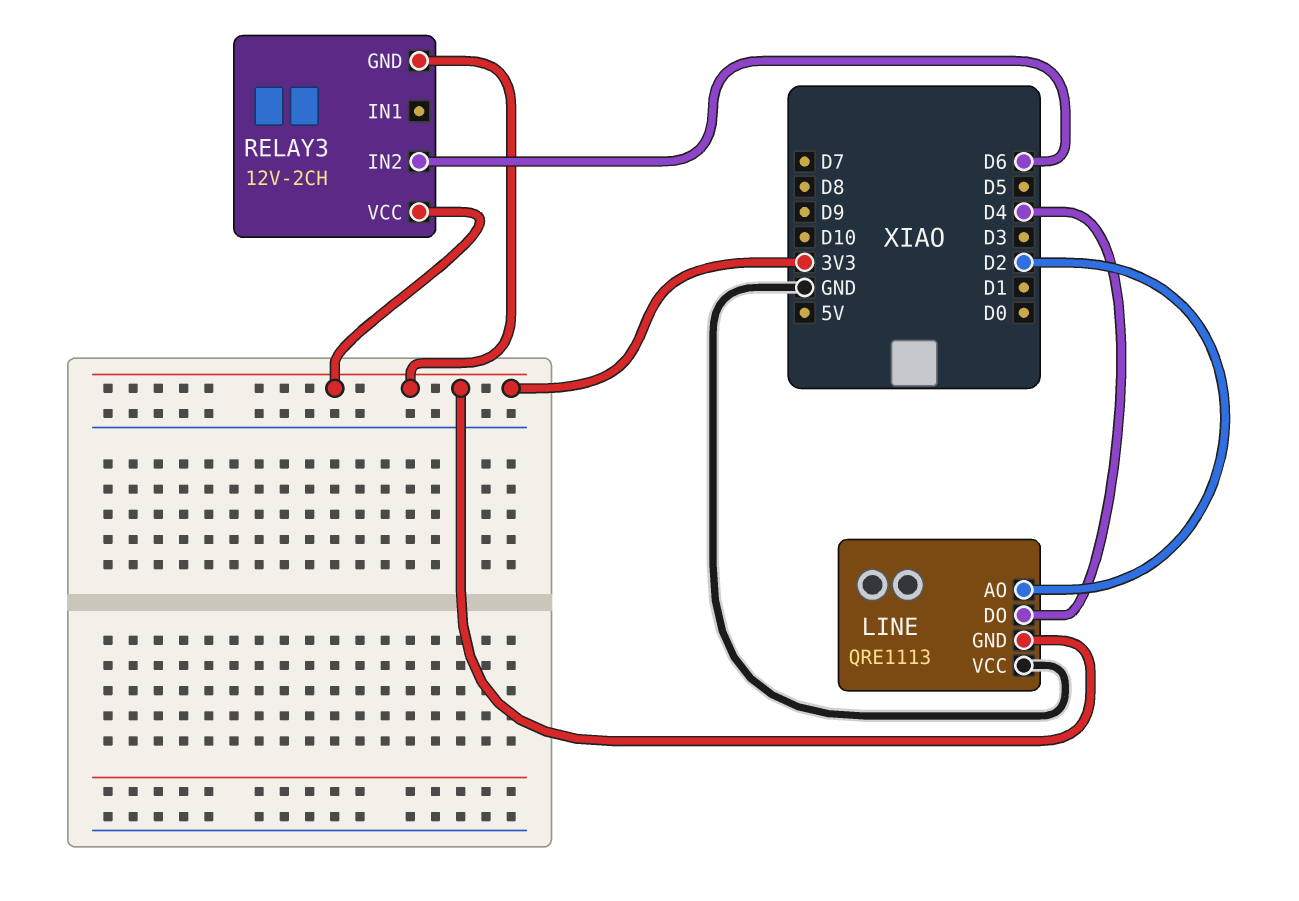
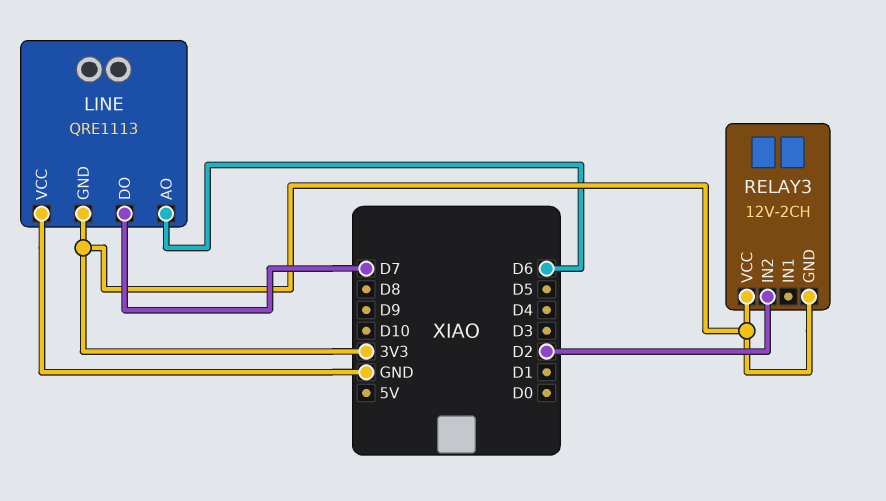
LINE pin AO: D2 -> D6
LINE pin DO: D4 -> D7
RELAY3 pin IN2: D6 -> D2

